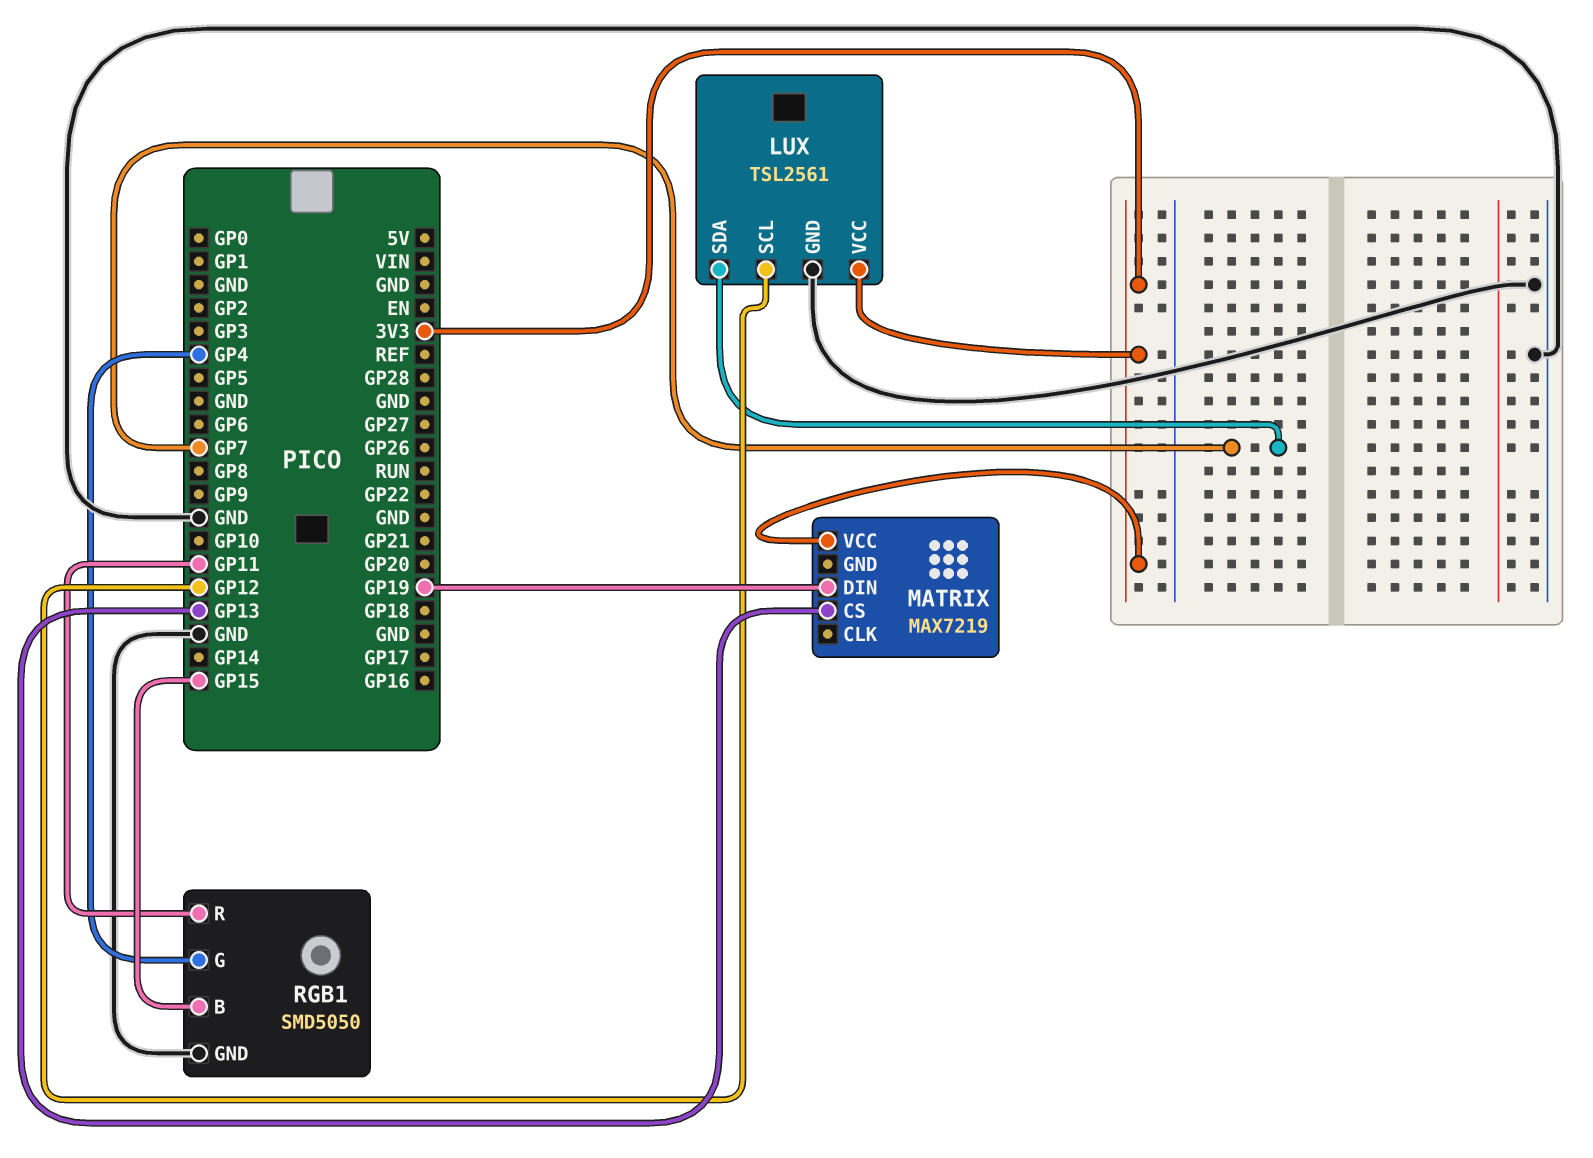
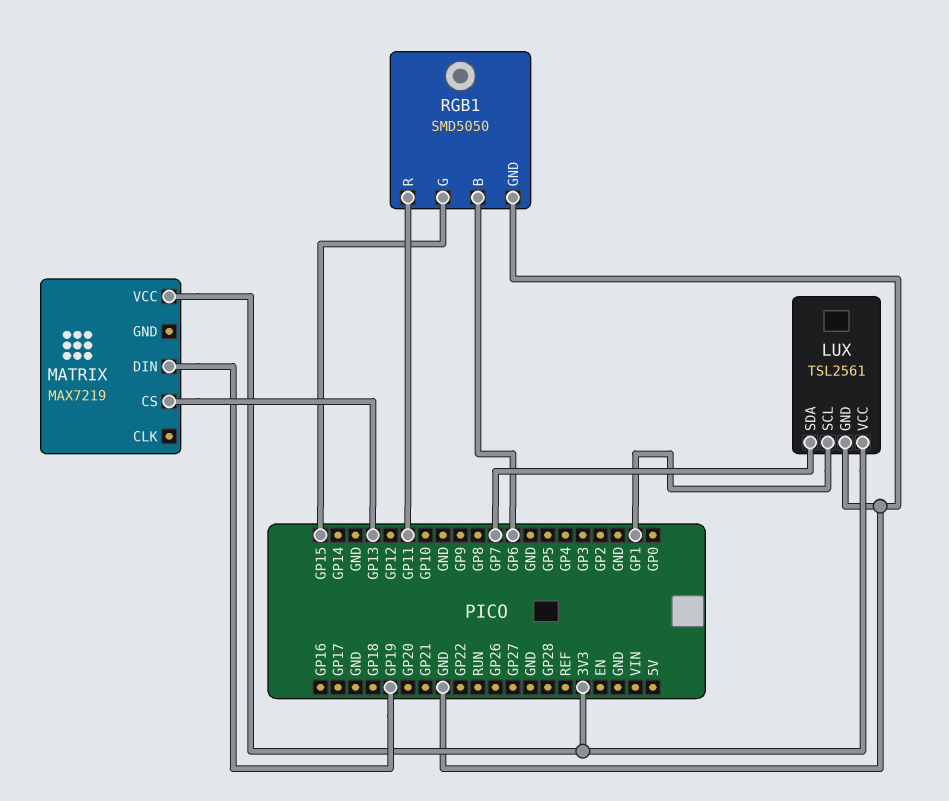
LUX pin SCL: GP12 -> GP1
RGB1 pin B: GP15 -> GP6
RGB1 pin G: GP4 -> GP15

